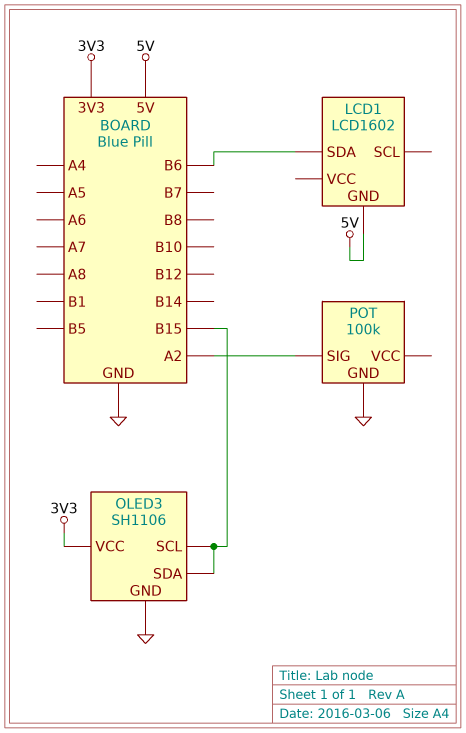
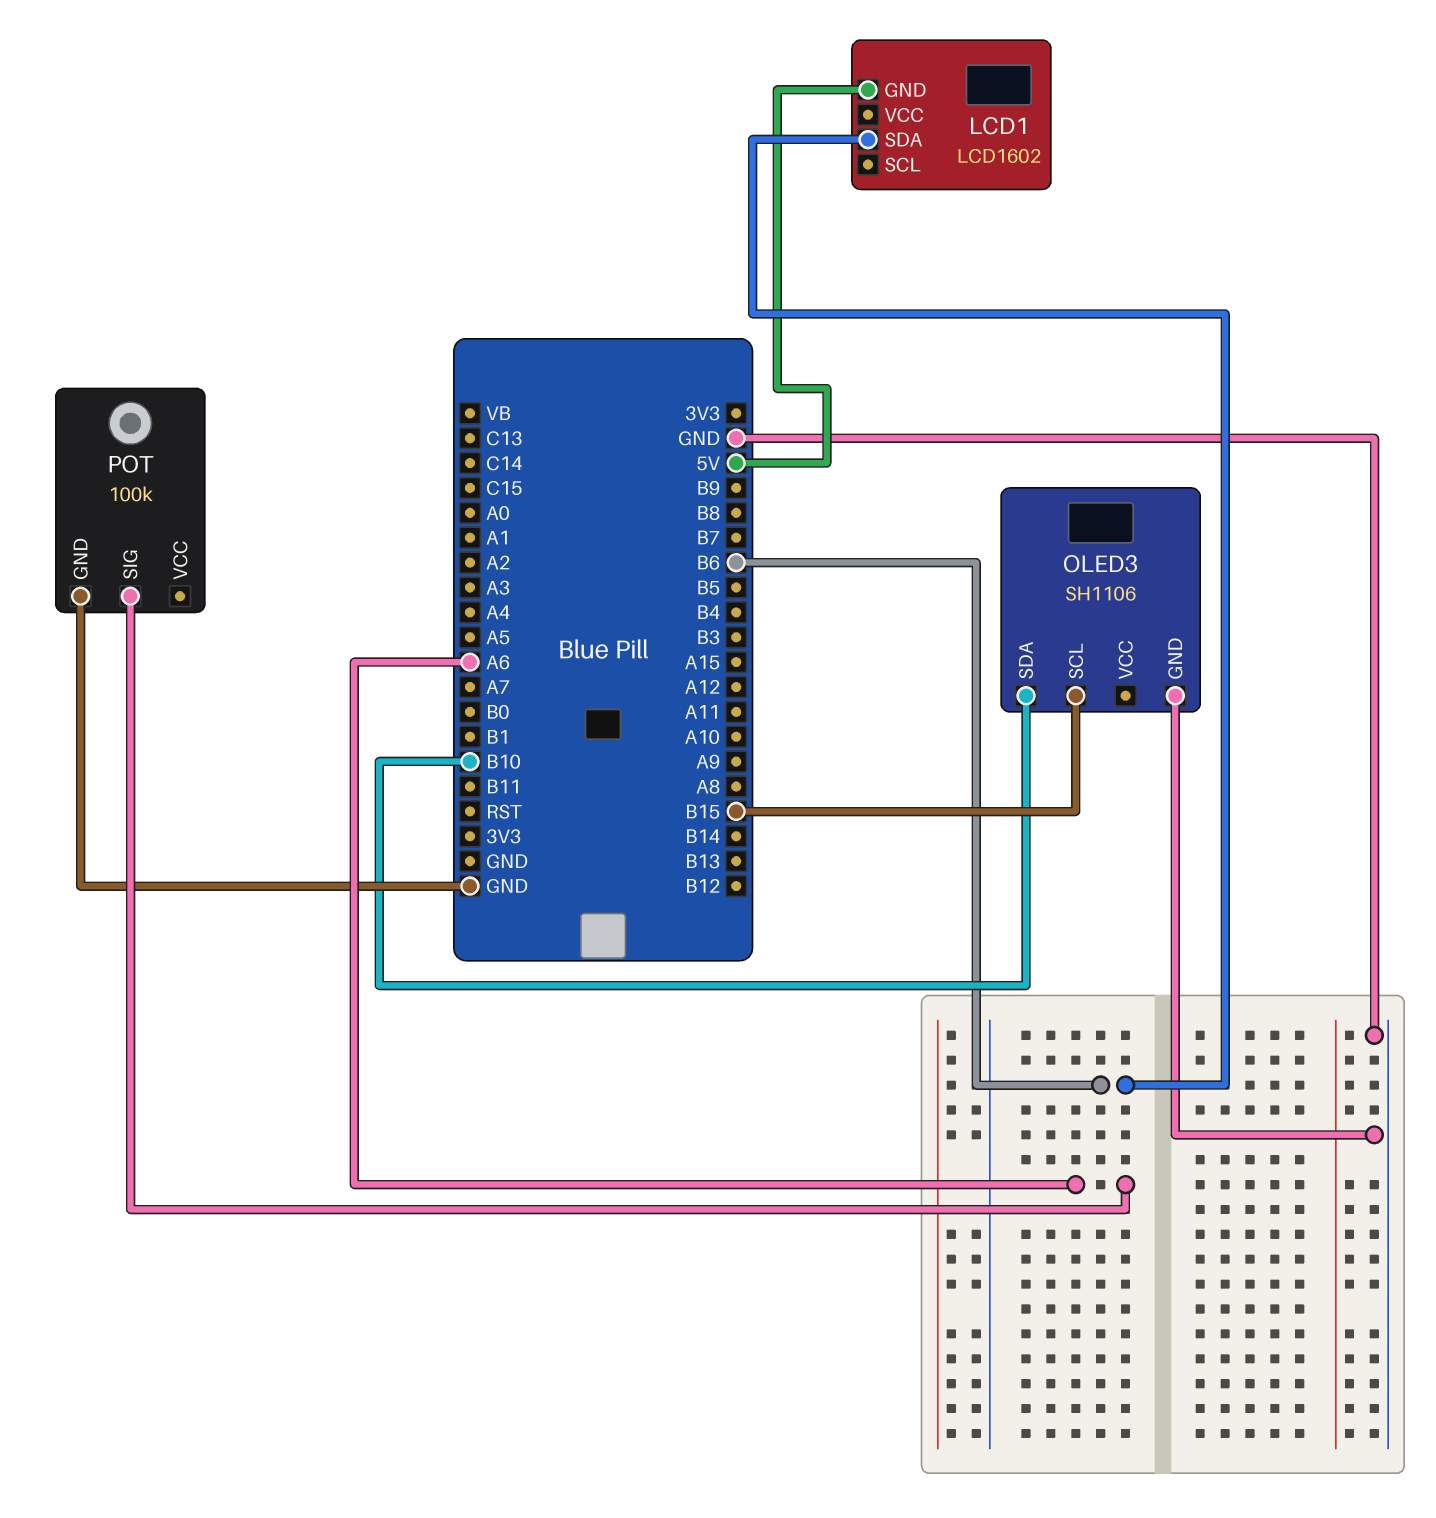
OLED3 pin SDA: B15 -> B10
OLED3 pin VCC: 3V3 -> none
POT pin SIG: A2 -> A6

